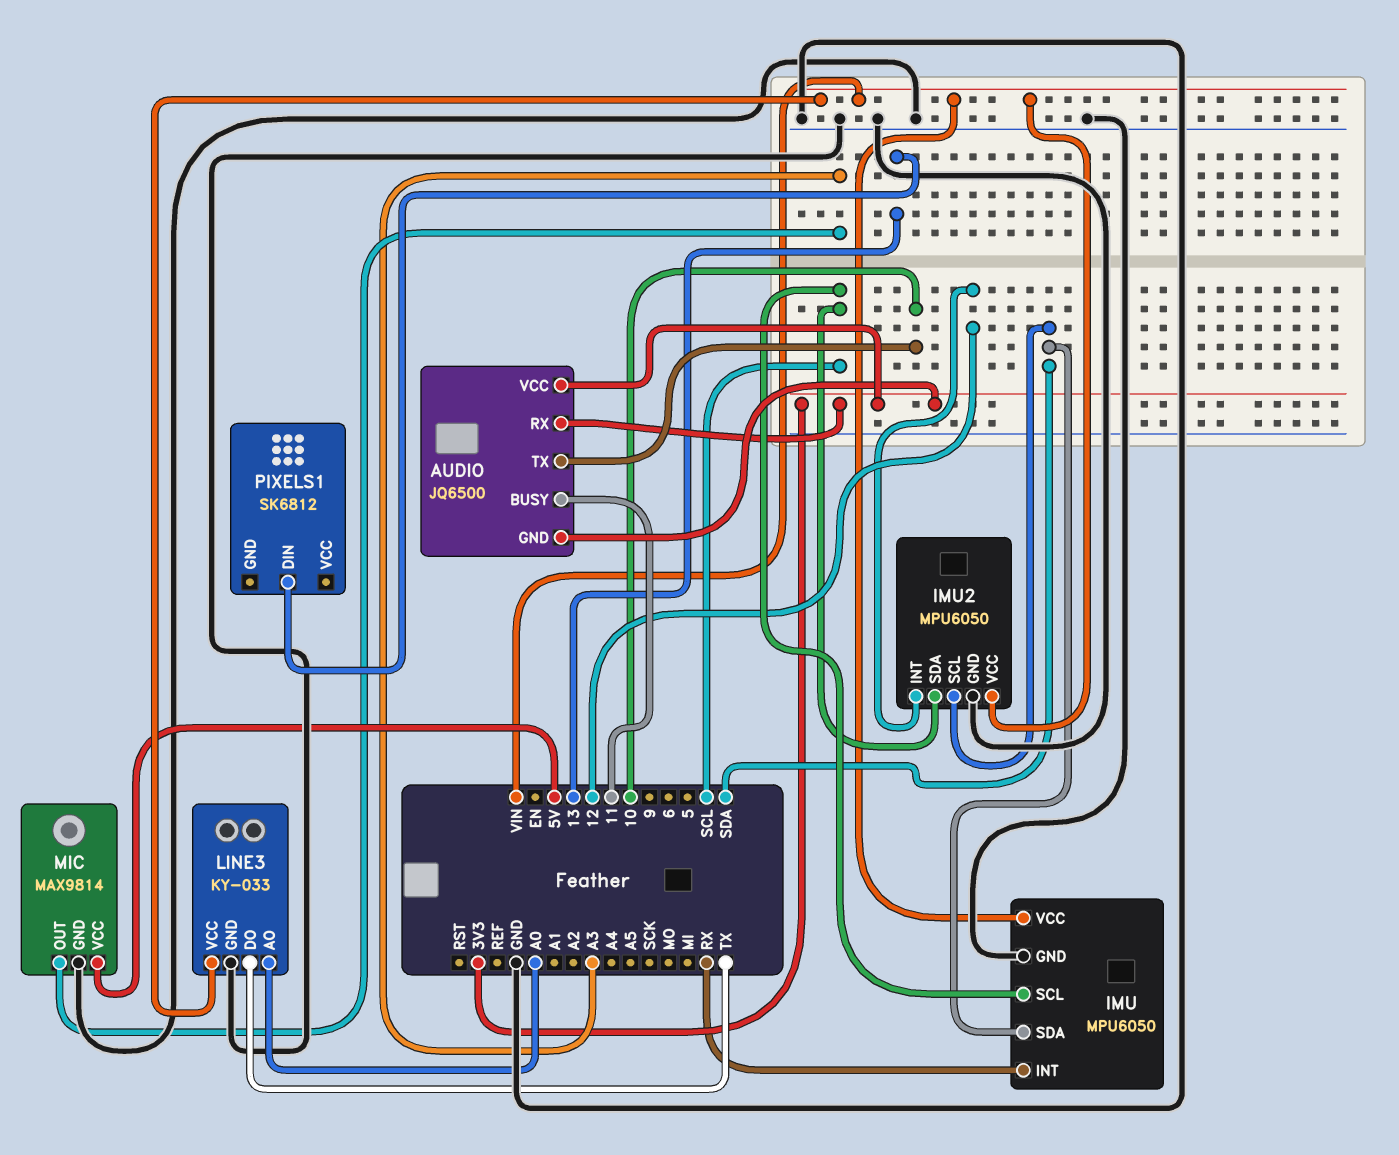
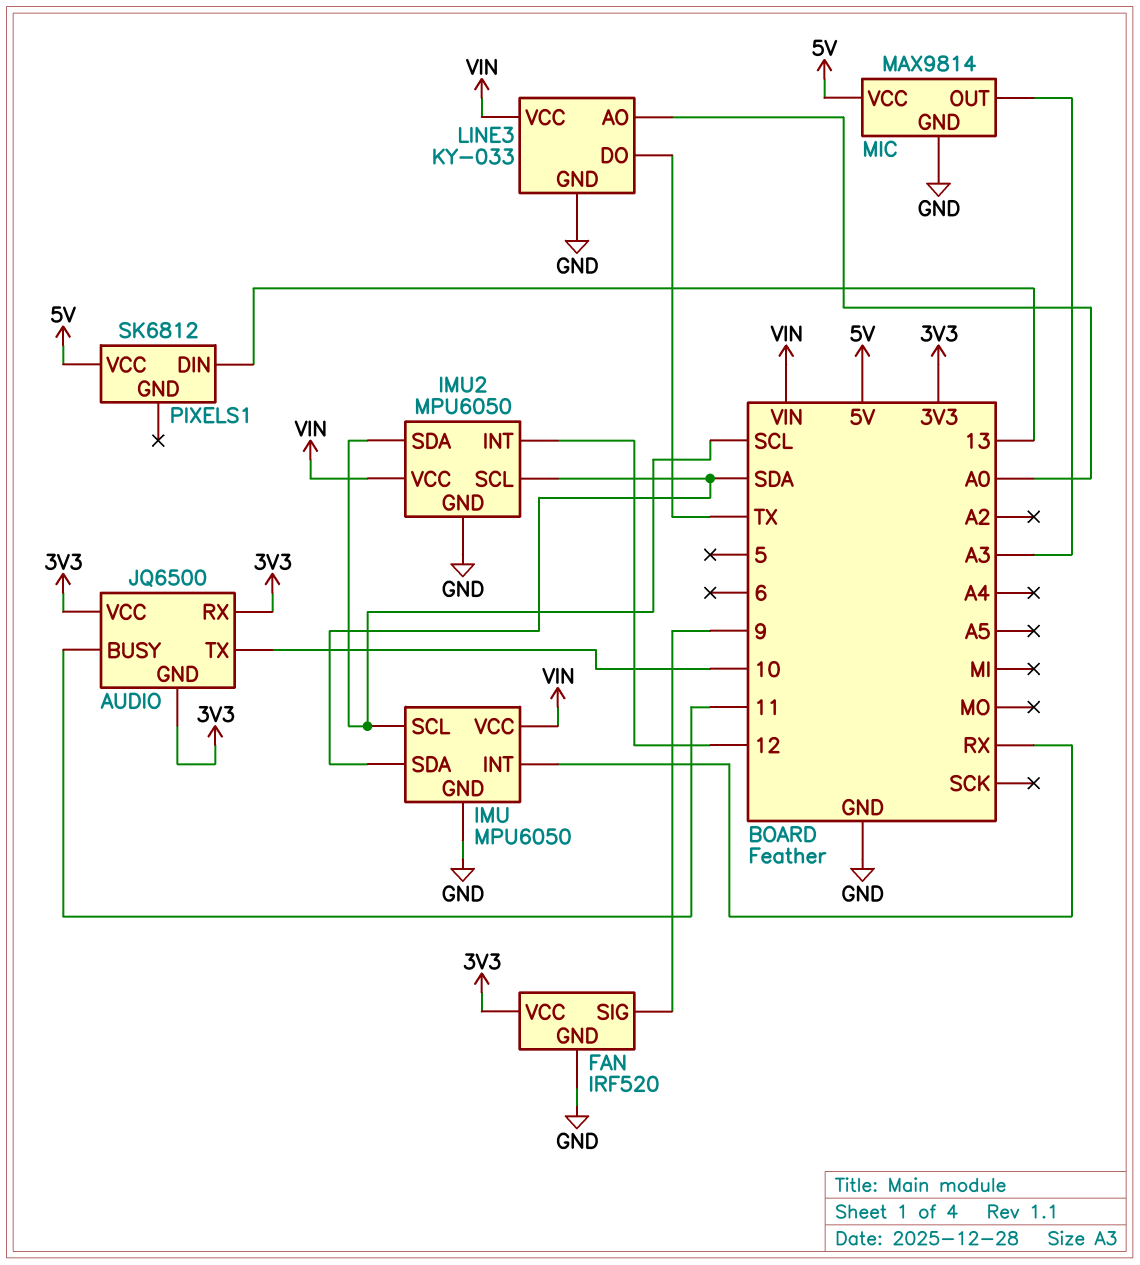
FAN: none -> IRF520
FAN pin GND: none -> GND
FAN pin SIG: none -> 9
FAN pin VCC: none -> 3V3
PIXELS1 pin VCC: none -> 5V

